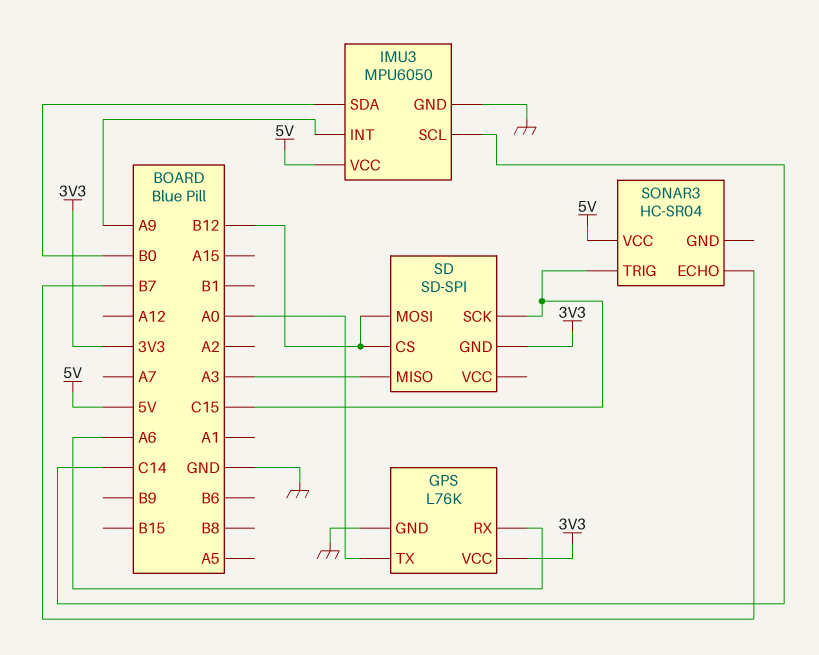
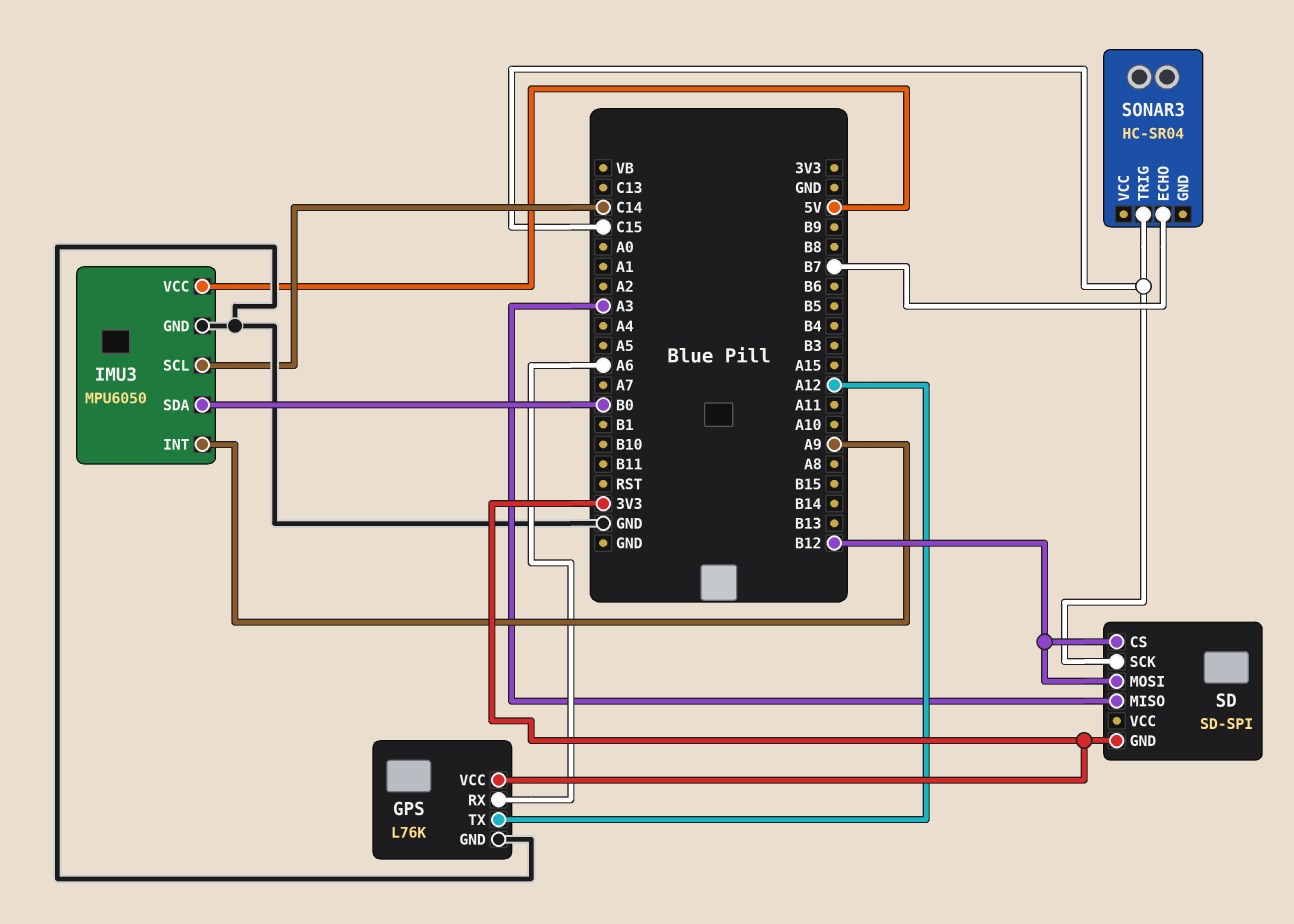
GPS pin TX: A0 -> A12
SONAR3 pin VCC: 5V -> none

